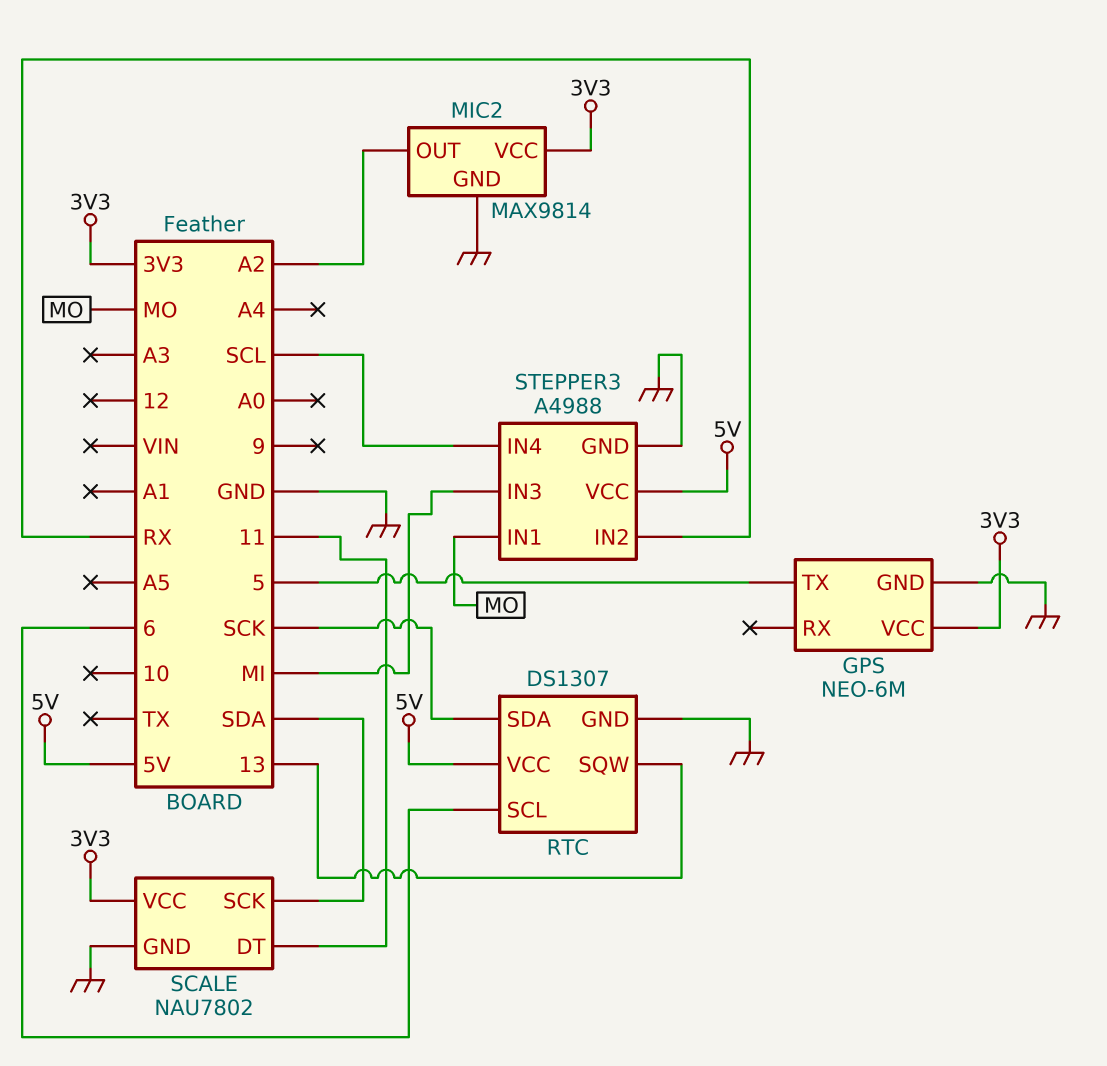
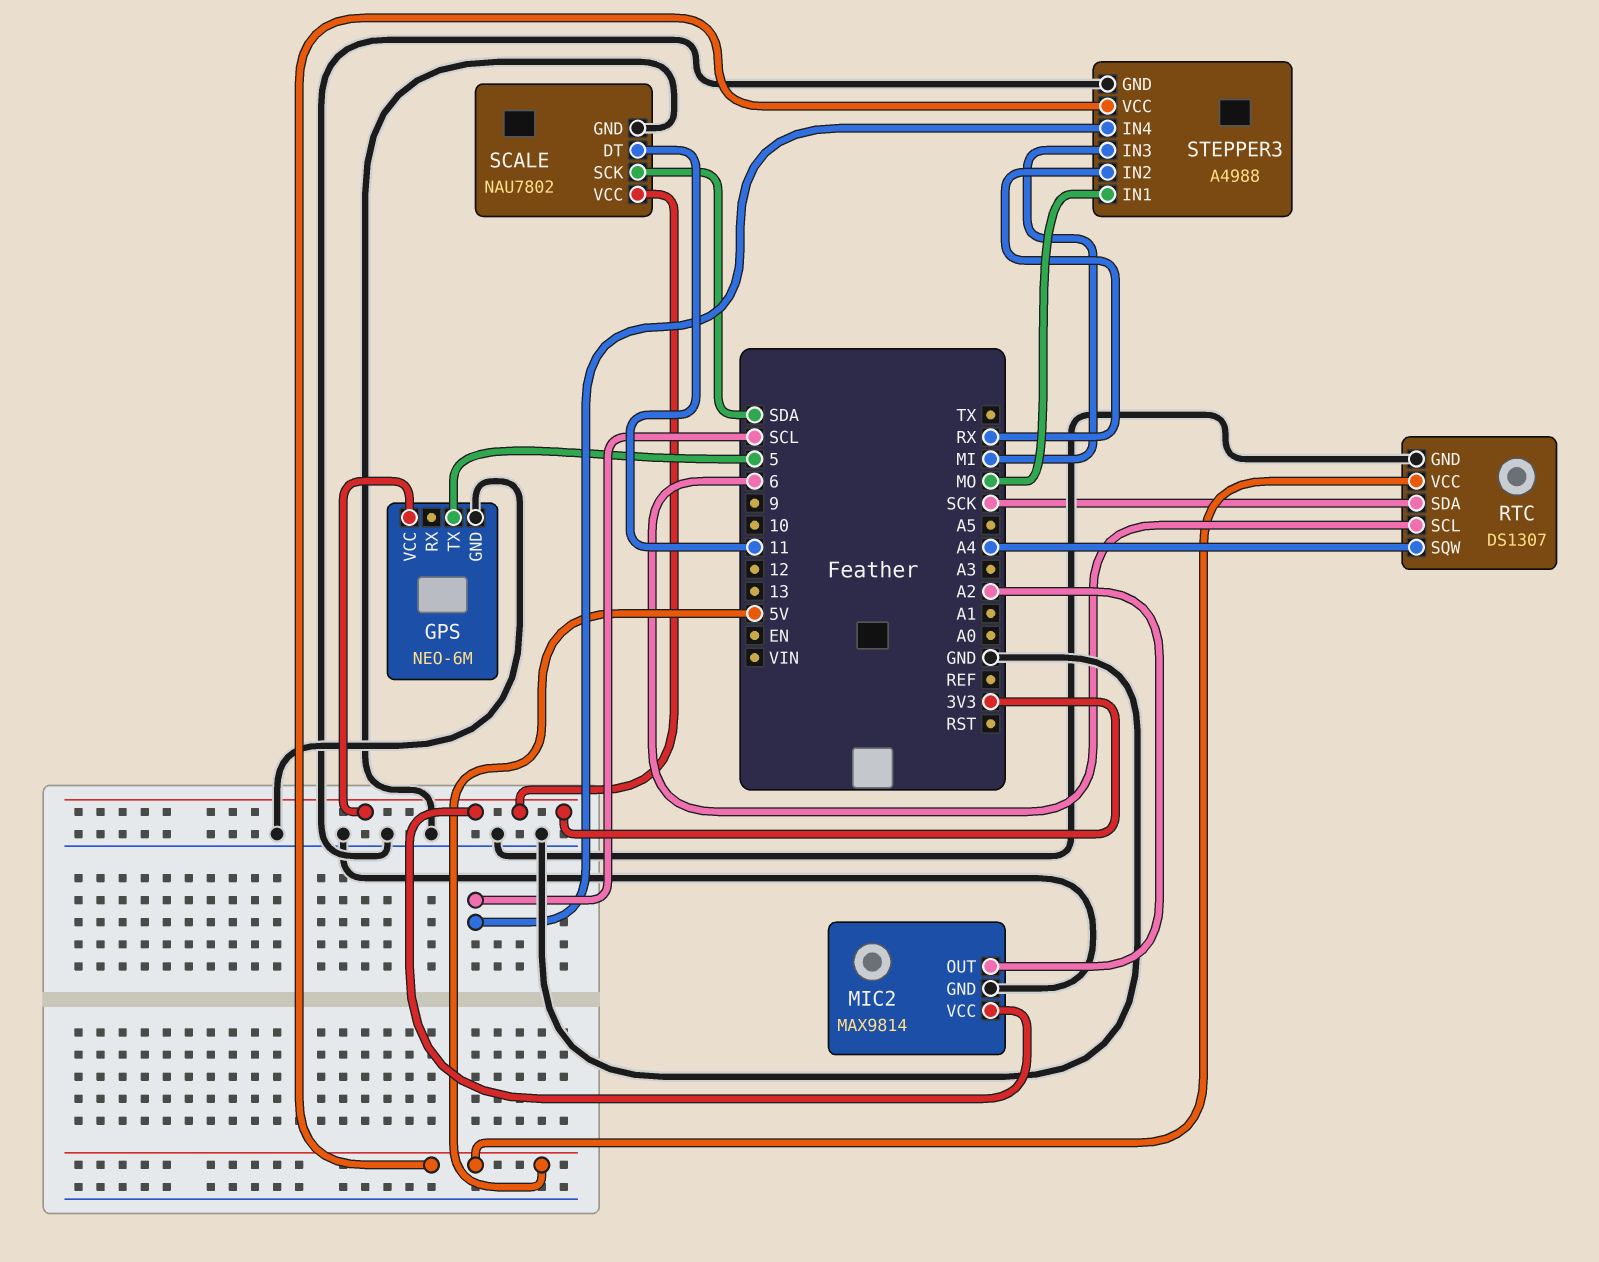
RTC pin SQW: 13 -> A4

